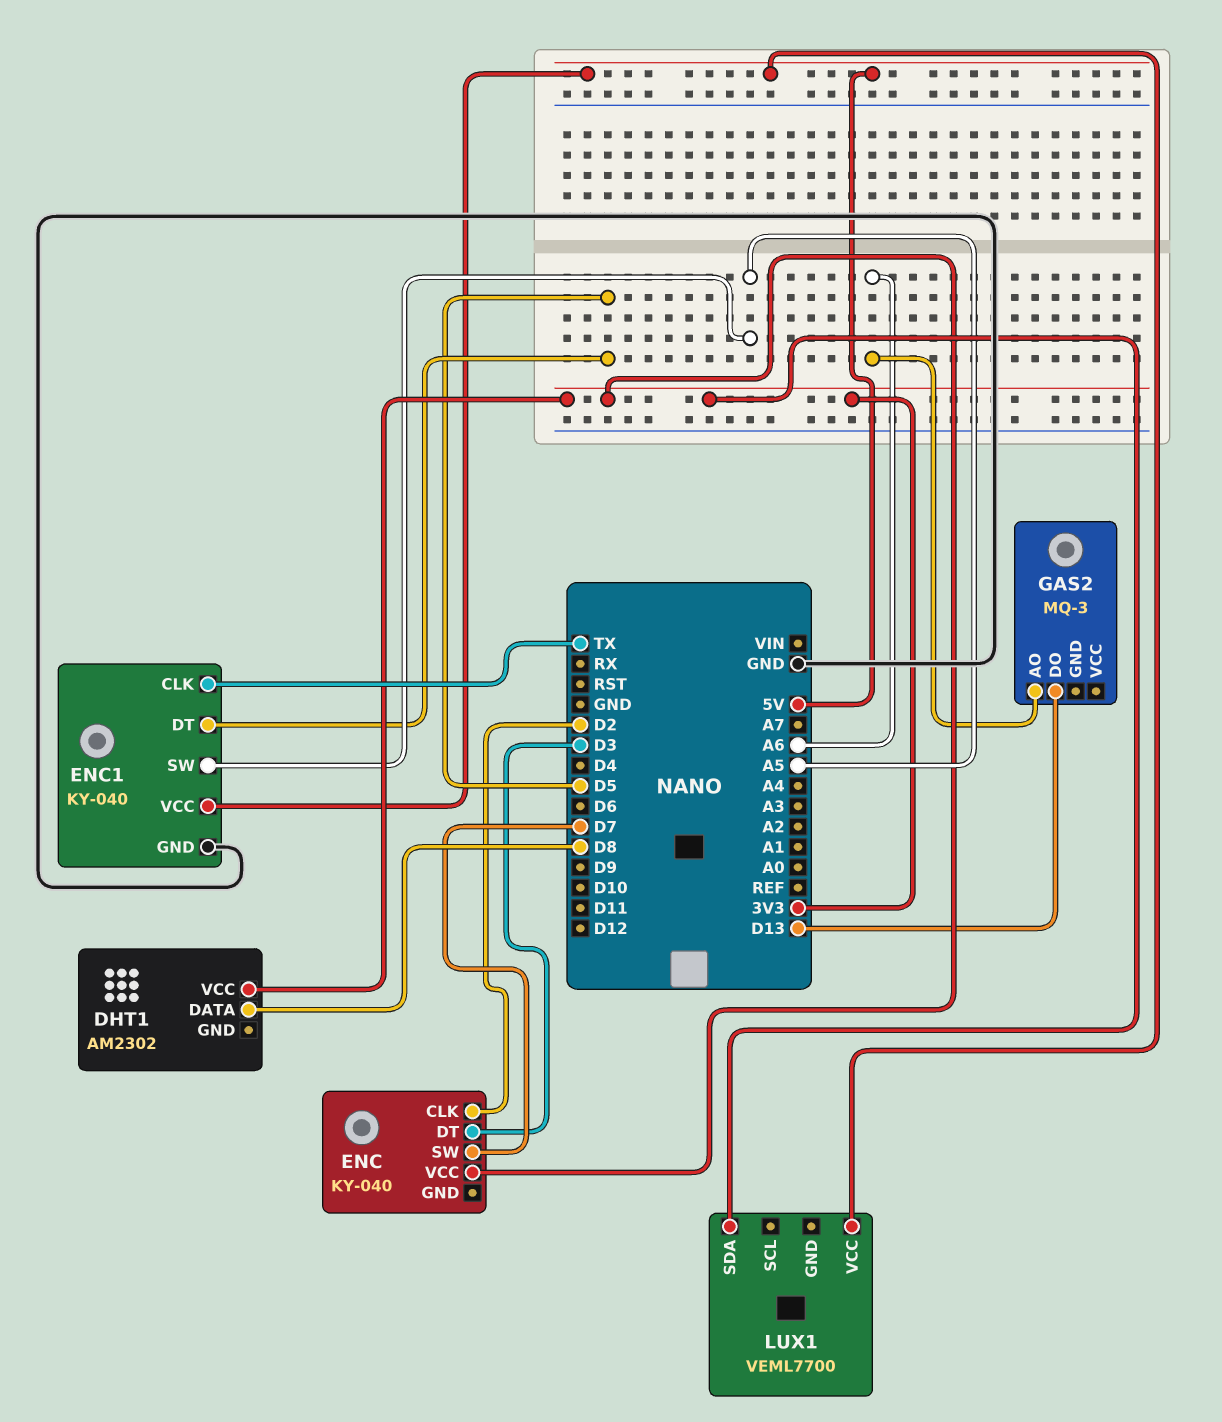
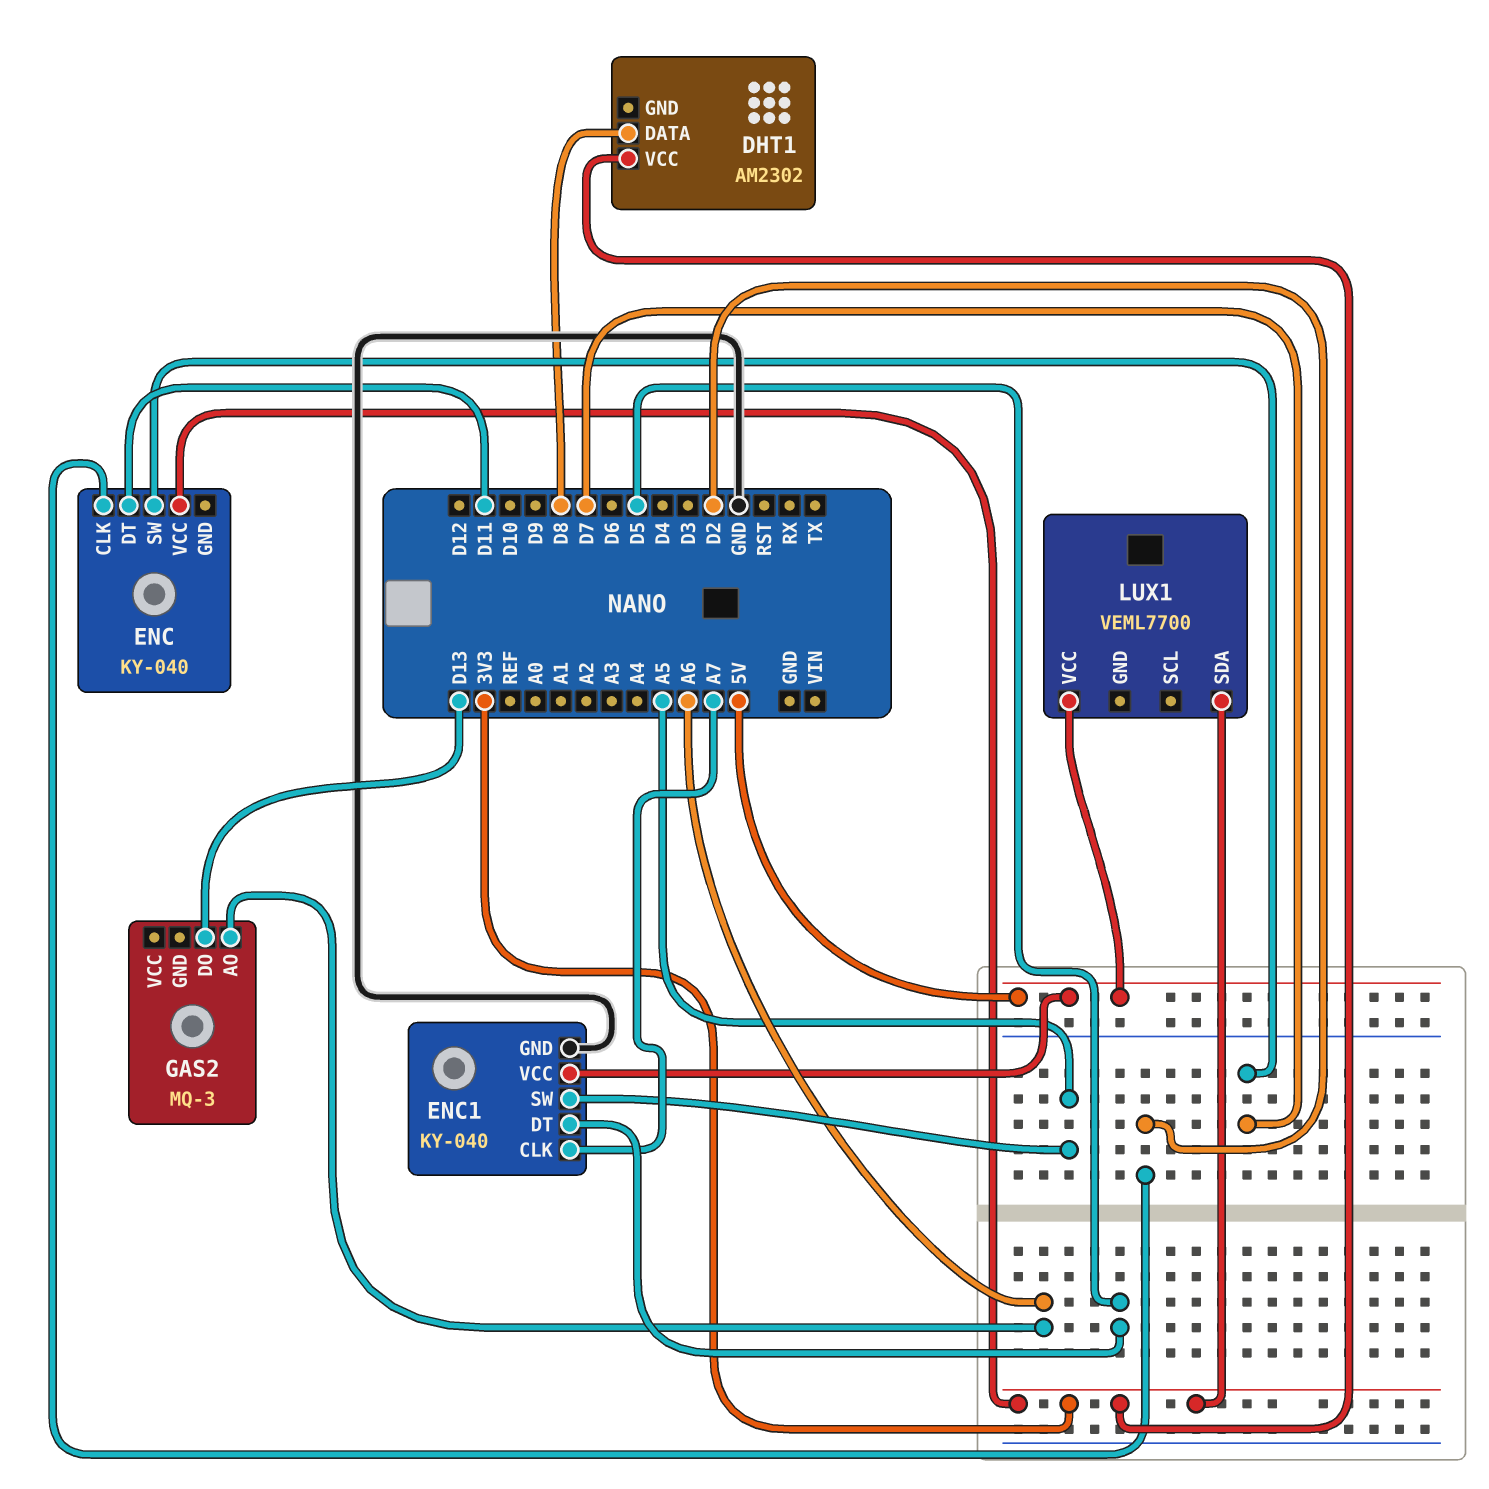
ENC pin DT: D3 -> D11
ENC1 pin CLK: TX -> A7

